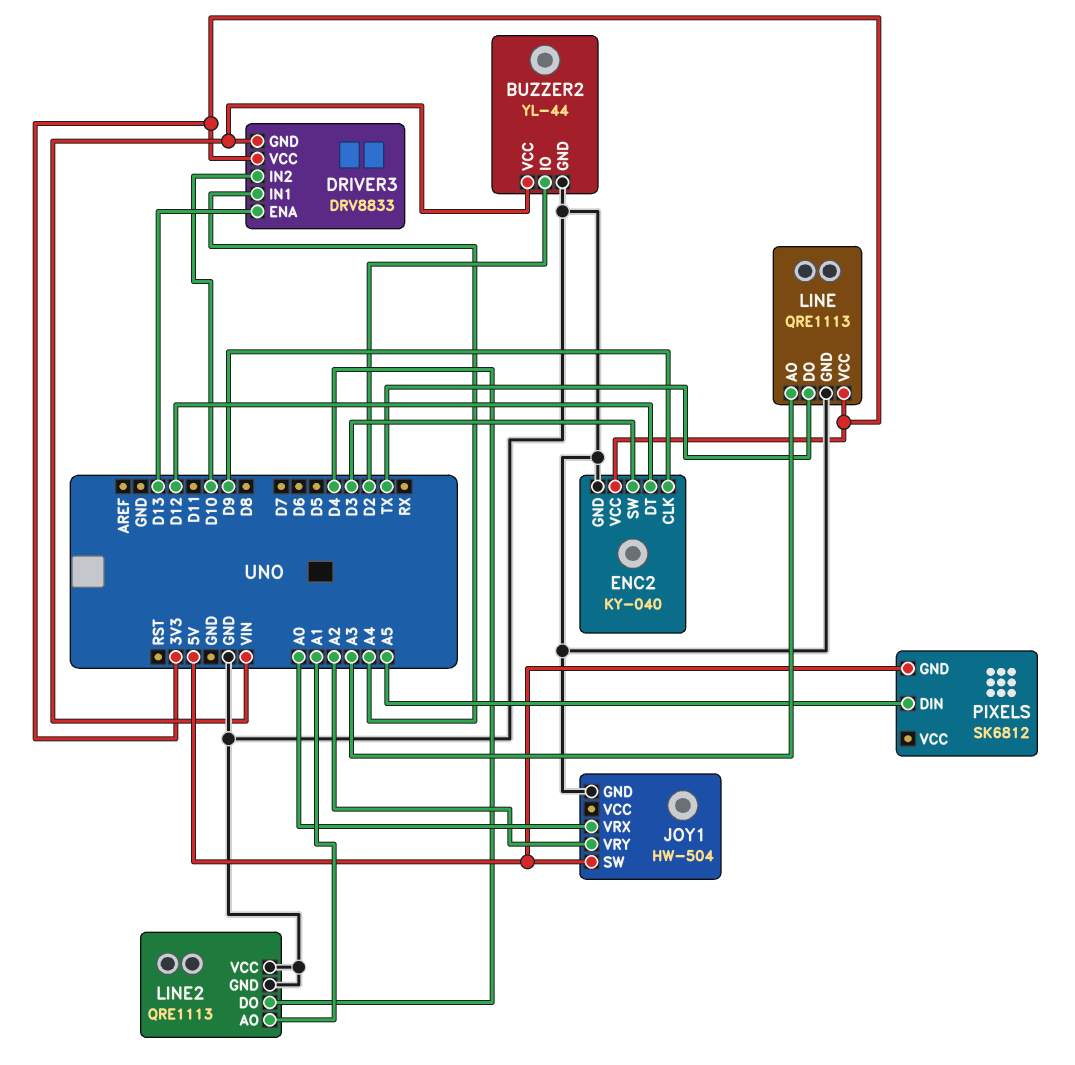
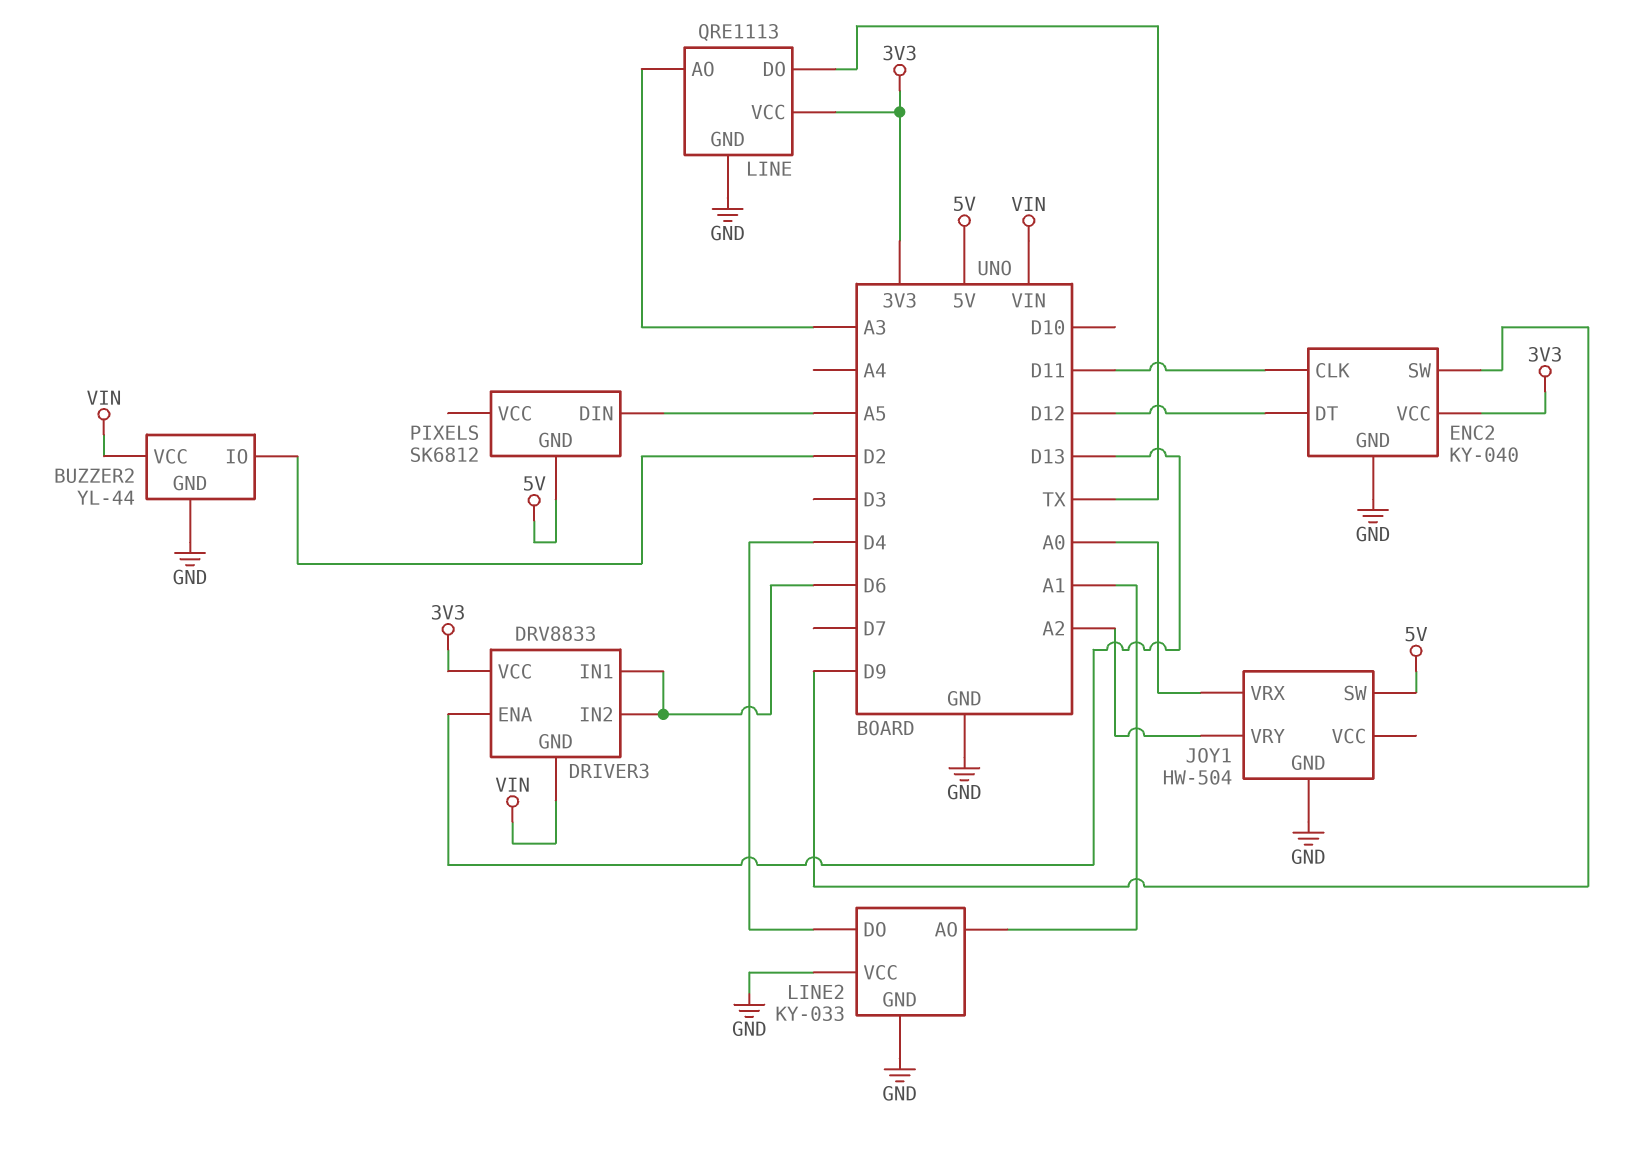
DRIVER3 pin IN1: A4 -> D6
DRIVER3 pin IN2: D10 -> D6
ENC2 pin CLK: D9 -> D11
ENC2 pin SW: D3 -> D9
LINE2: QRE1113 -> KY-033

